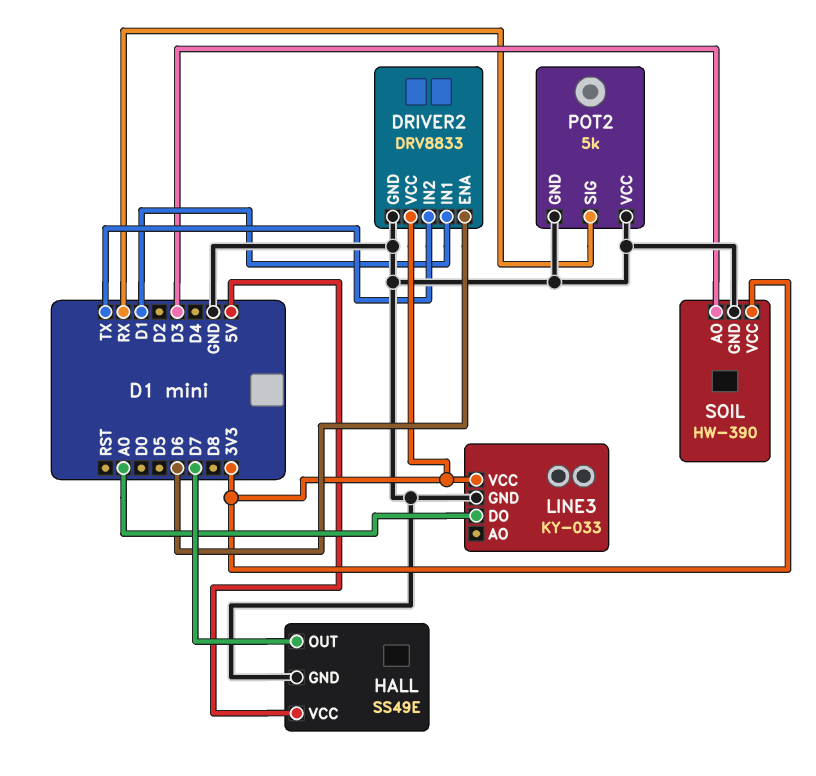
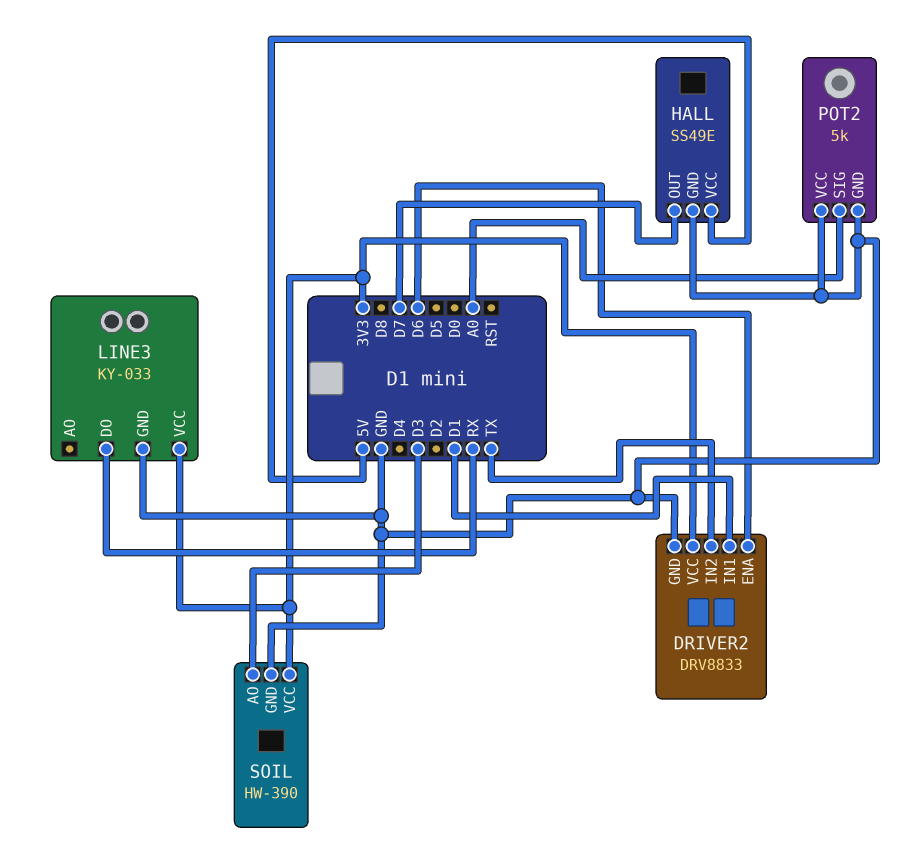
LINE3 pin DO: A0 -> RX
POT2 pin SIG: RX -> A0

